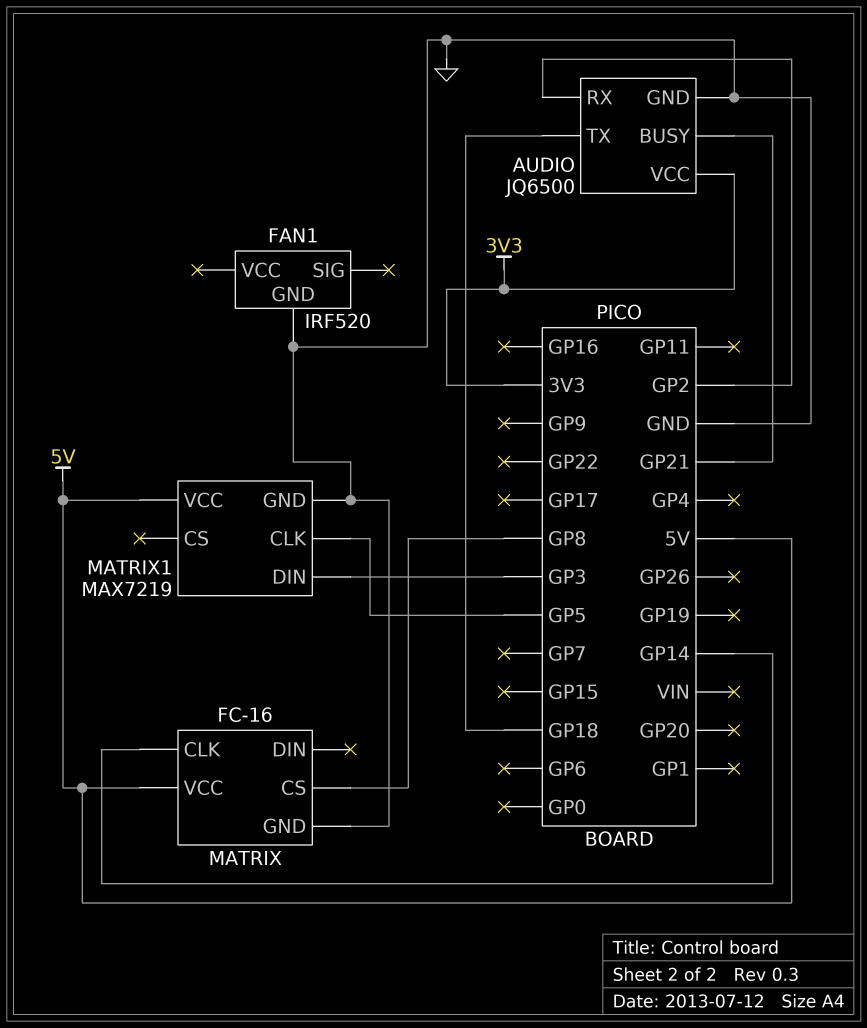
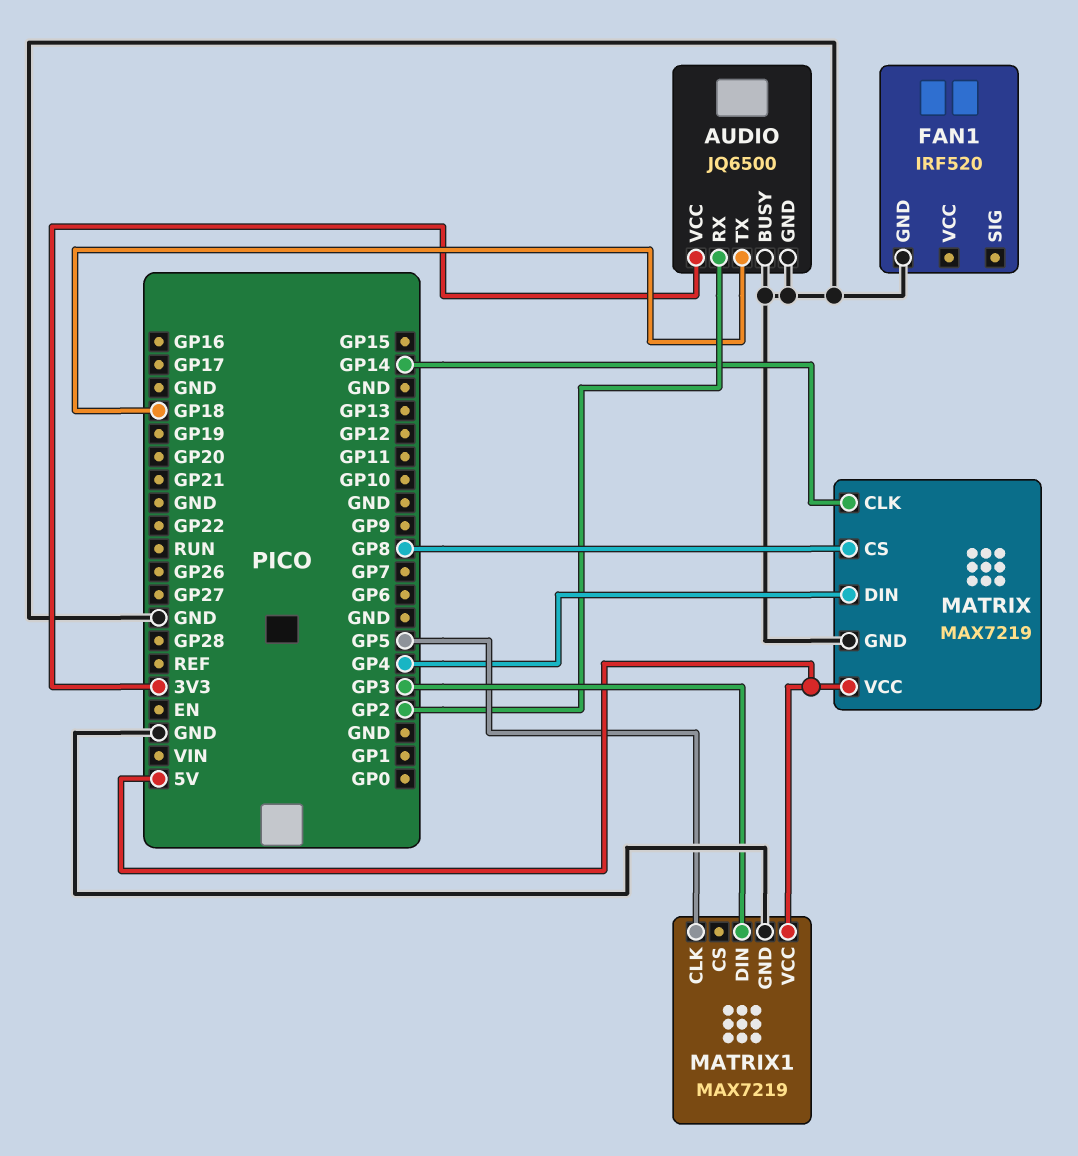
AUDIO pin BUSY: GP21 -> GND
MATRIX: FC-16 -> MAX7219
MATRIX pin DIN: none -> GP4

